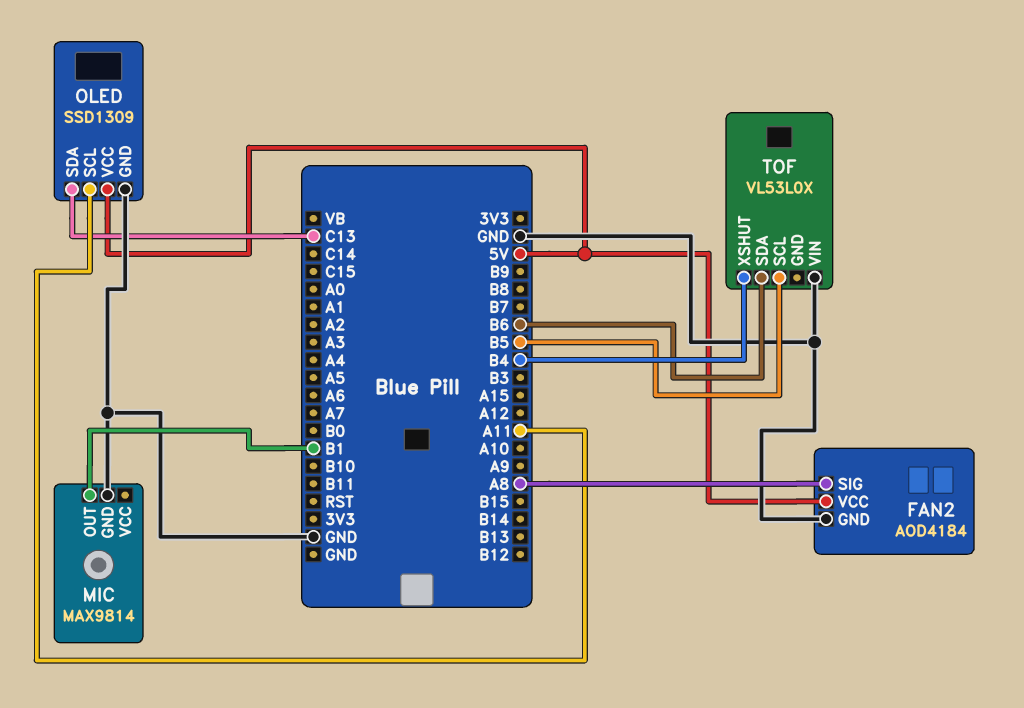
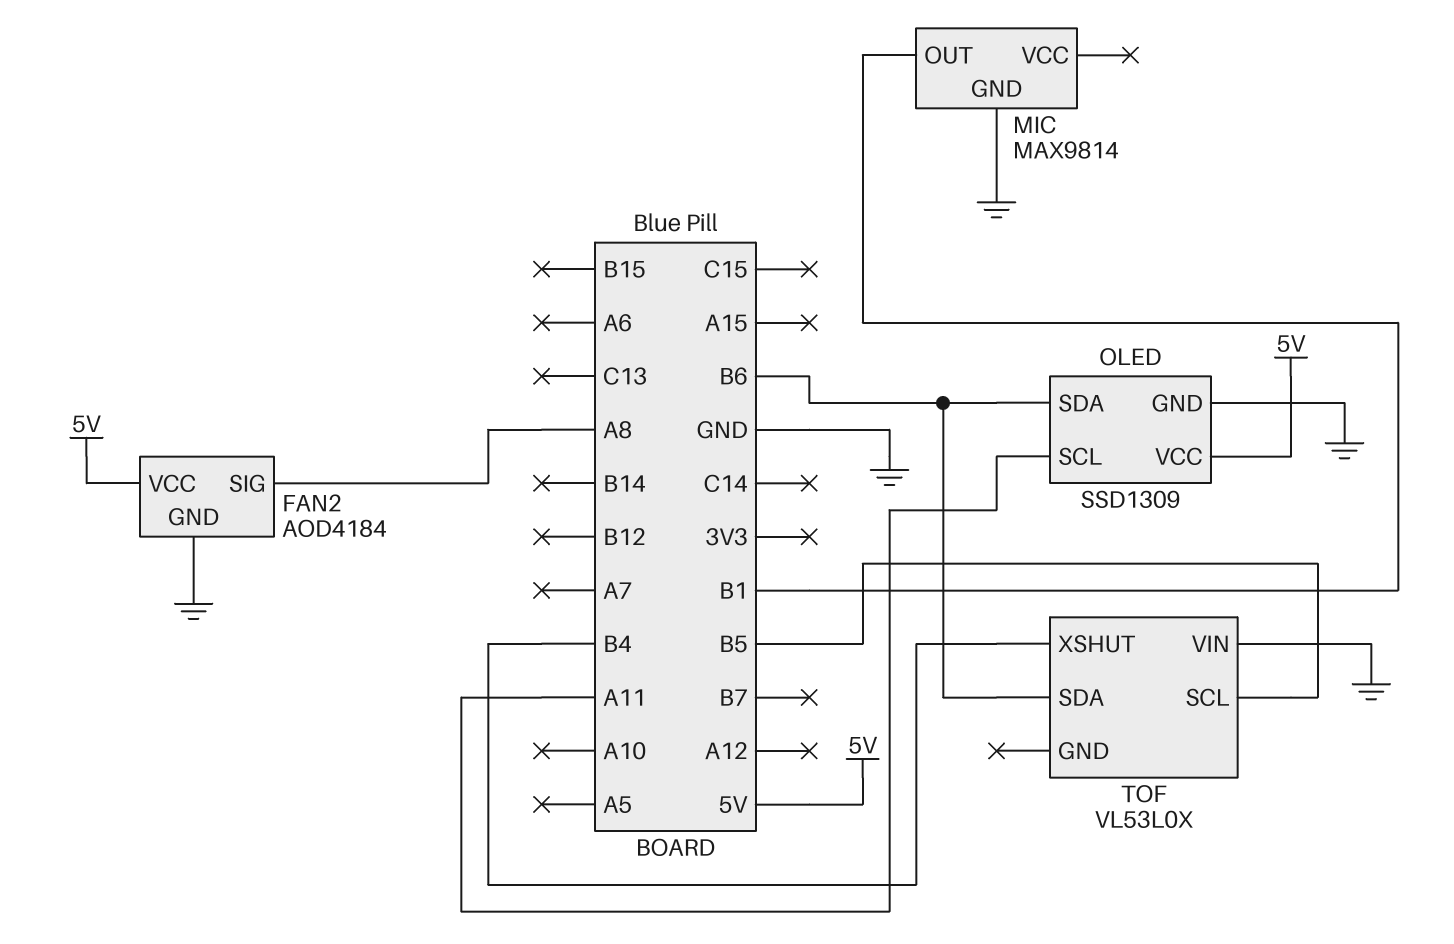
OLED pin SDA: C13 -> B6

